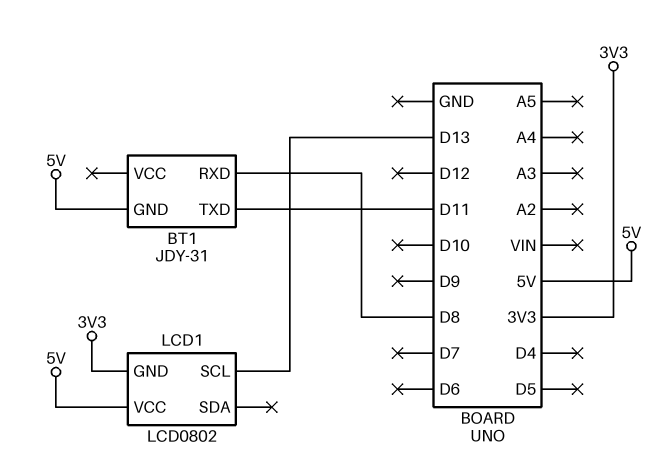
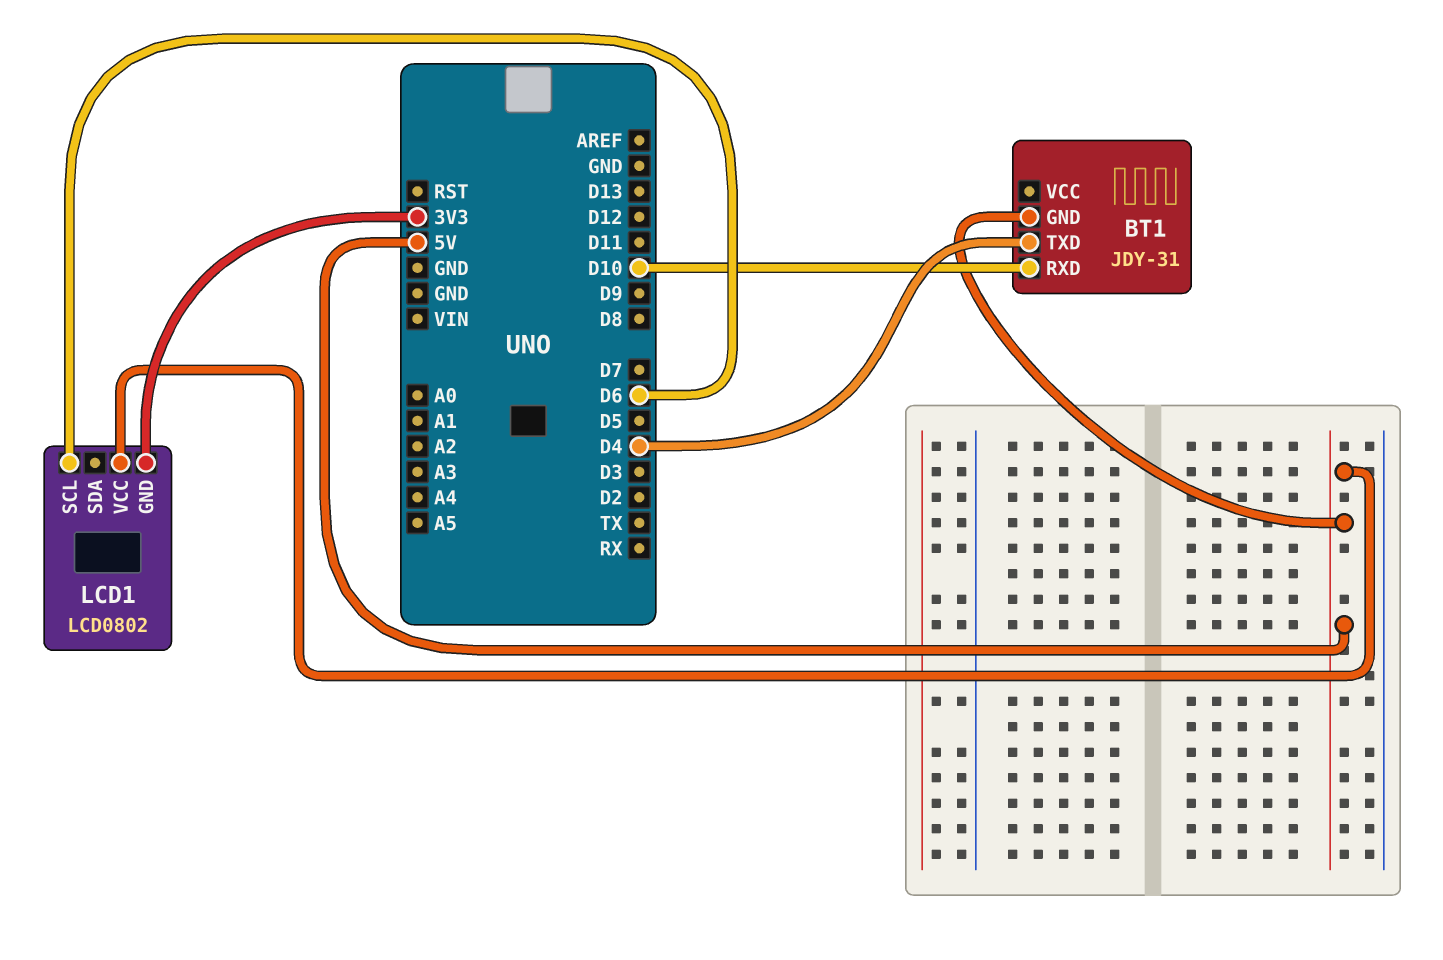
BT1 pin RXD: D8 -> D10
BT1 pin TXD: D11 -> D4
LCD1 pin SCL: D13 -> D6

